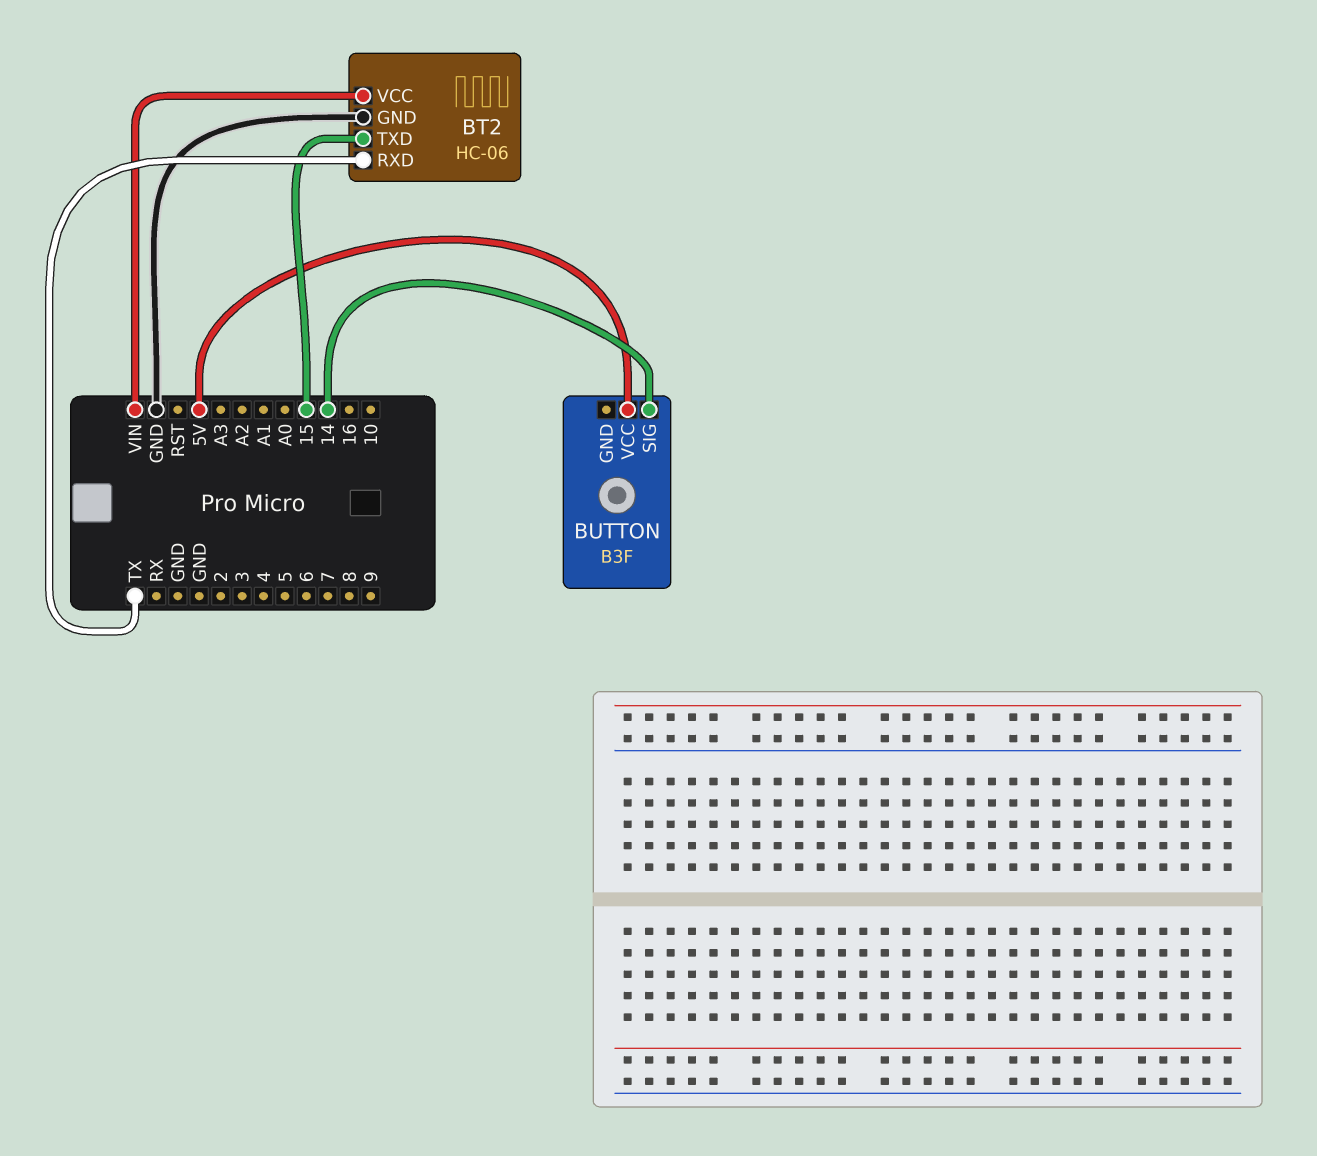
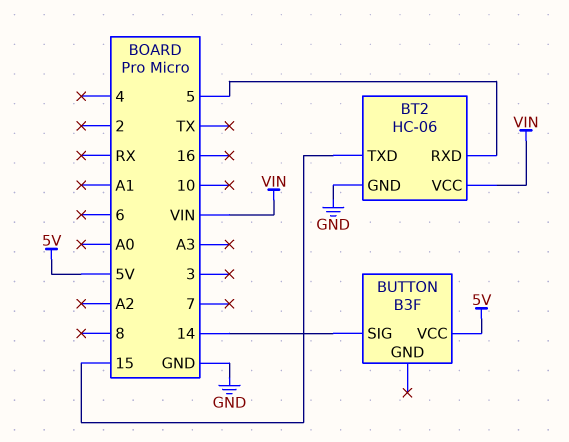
BT2 pin RXD: TX -> 5

